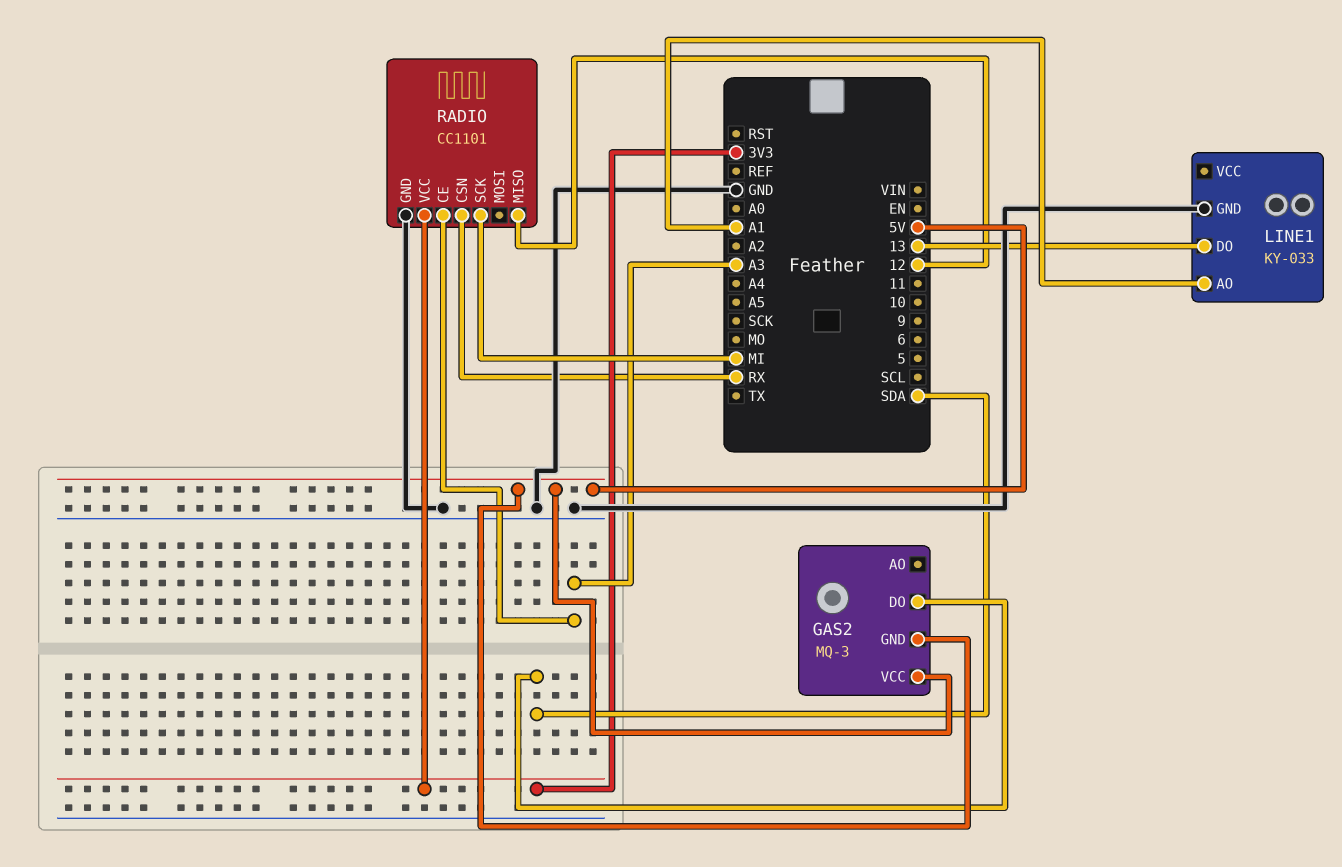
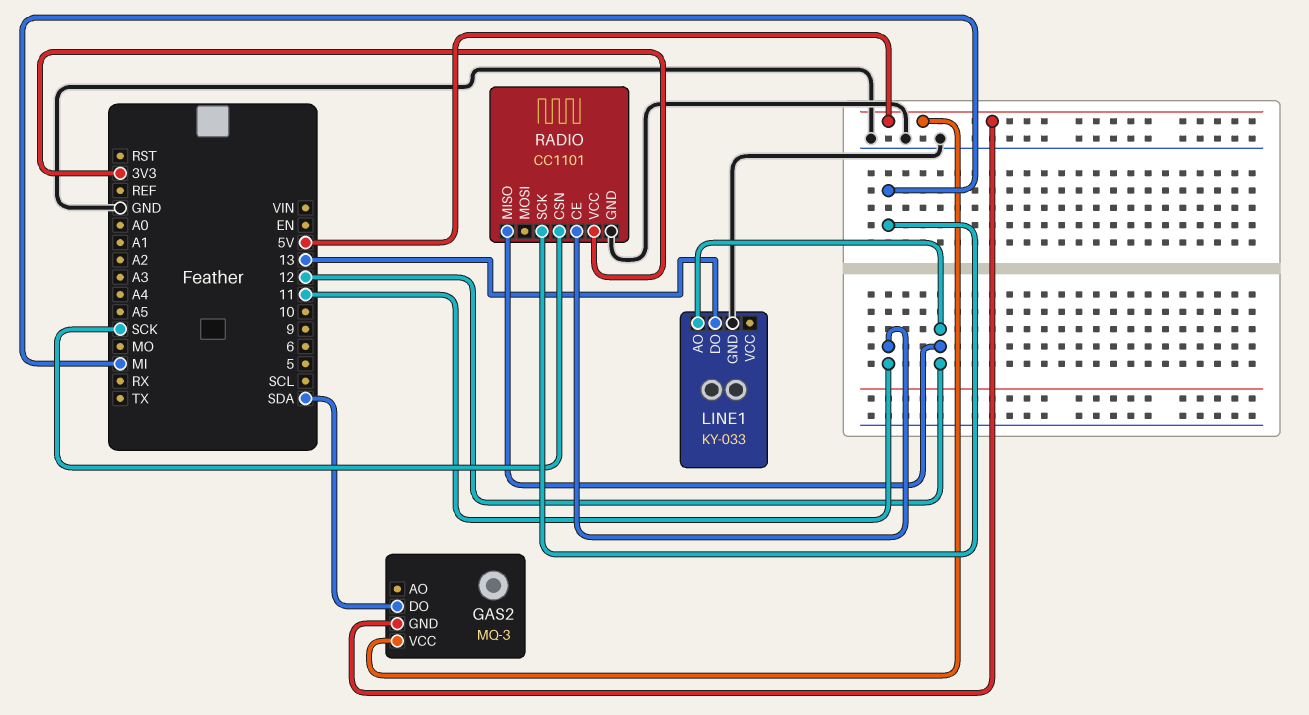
LINE1 pin AO: A1 -> 12
RADIO pin CE: A3 -> 11
RADIO pin CSN: RX -> SCK

